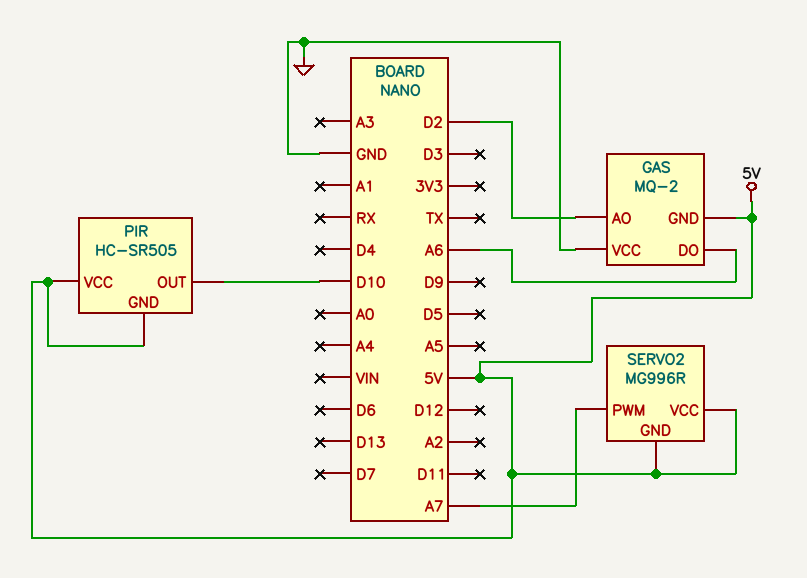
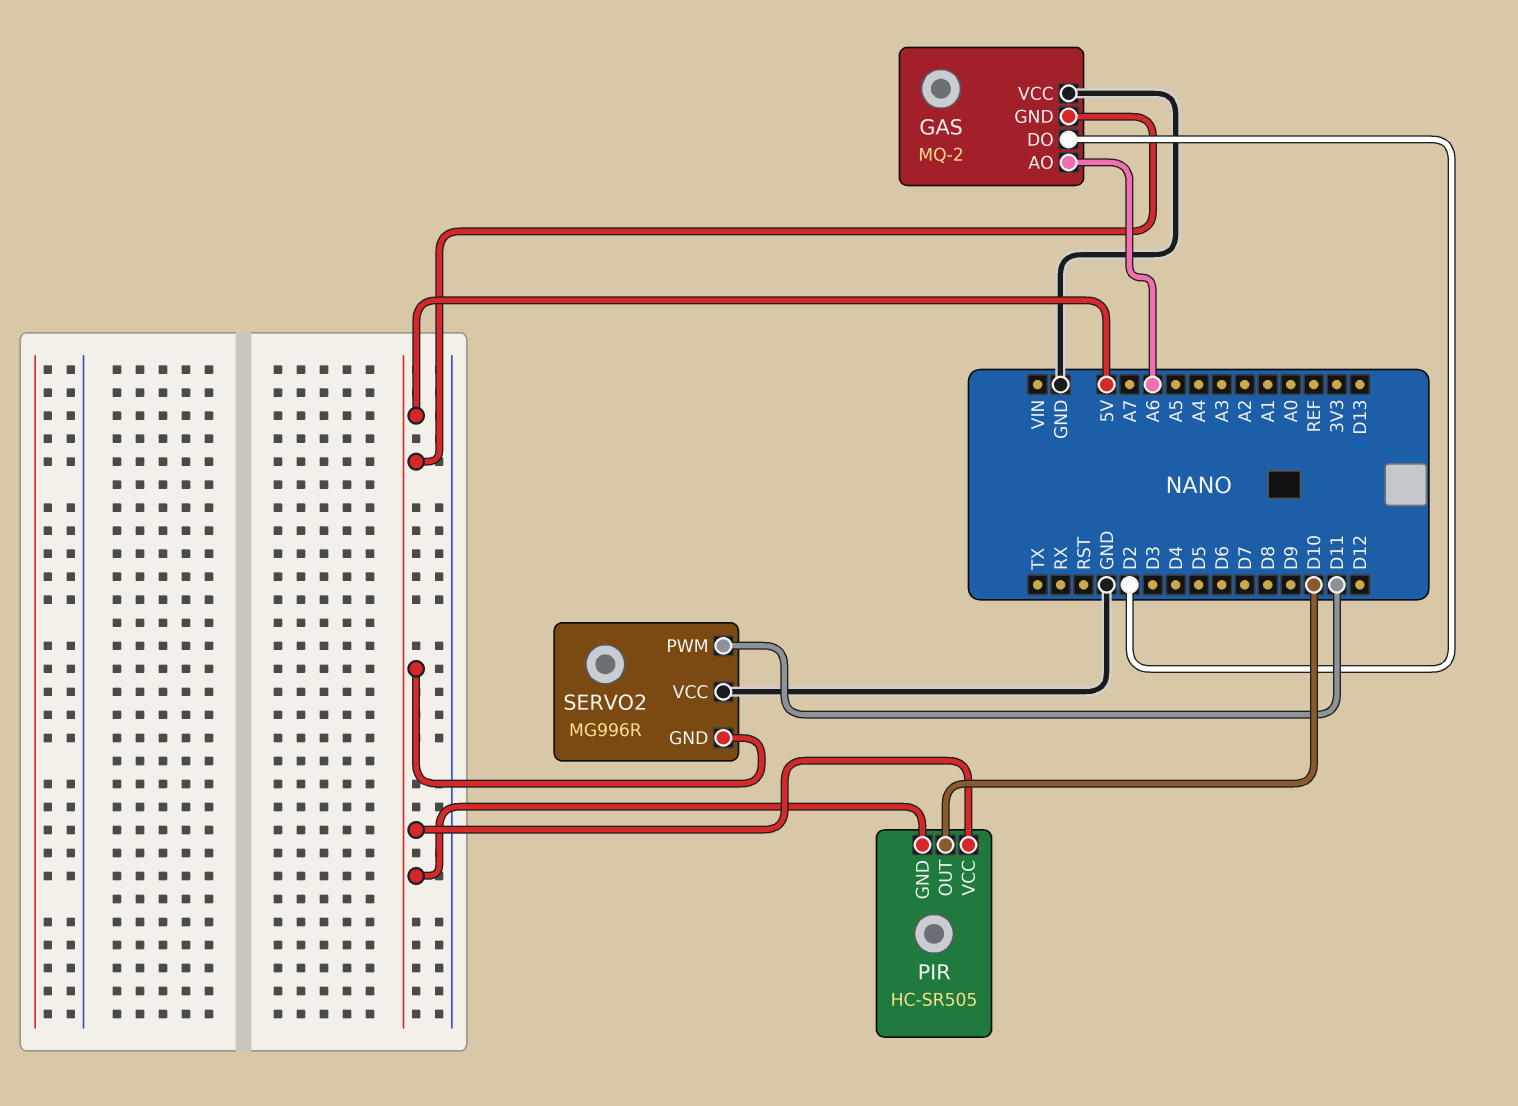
GAS pin AO: D2 -> A6
GAS pin DO: A6 -> D2
SERVO2 pin PWM: A7 -> D11
SERVO2 pin VCC: 5V -> GND

